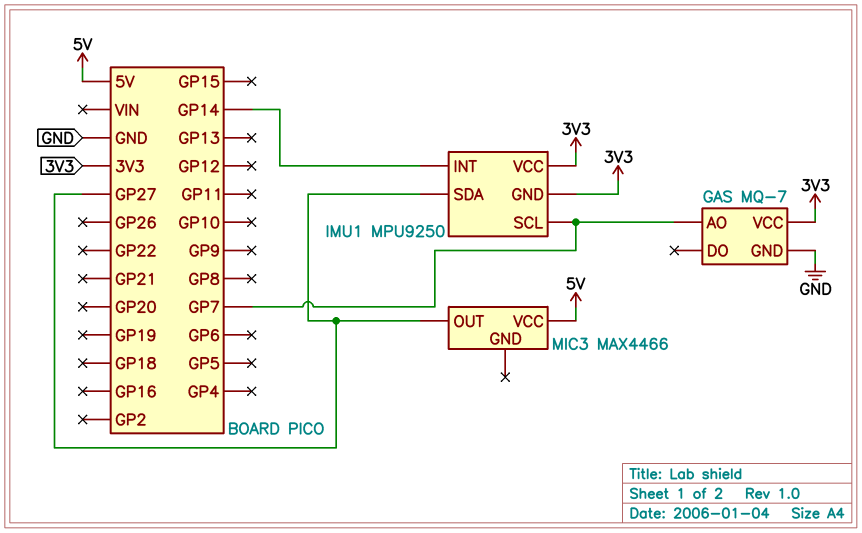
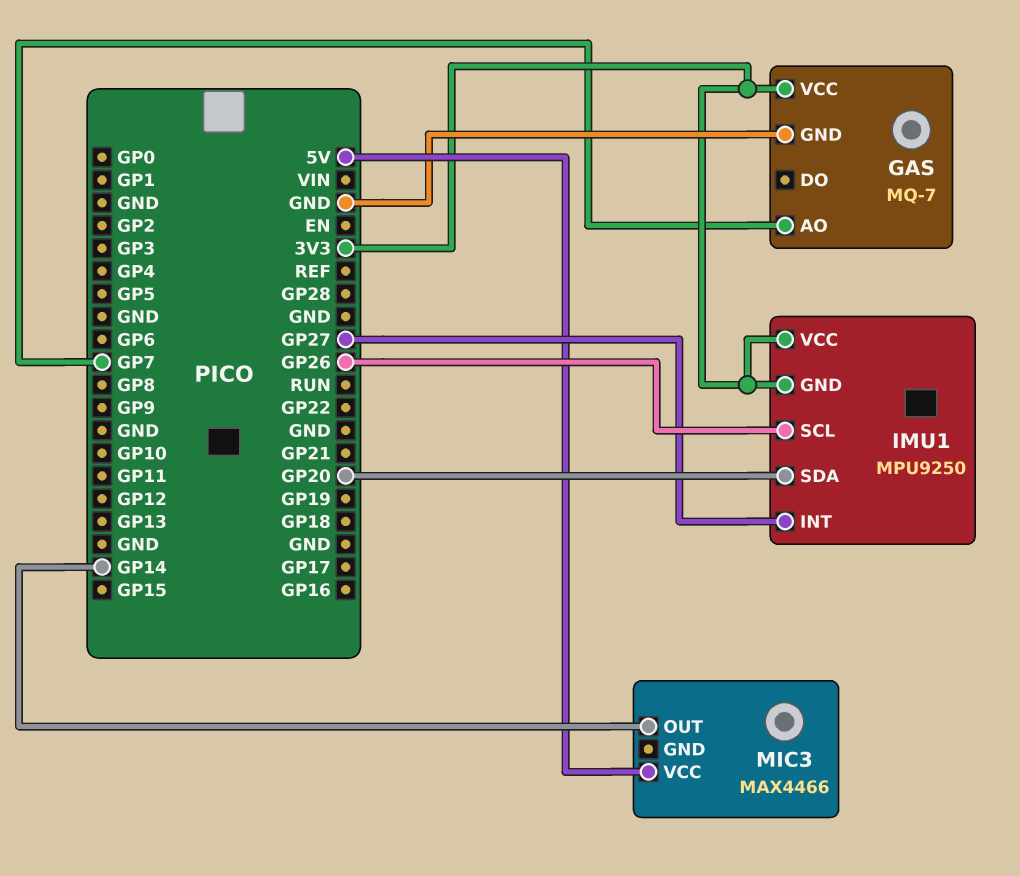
IMU1 pin INT: GP14 -> GP27
IMU1 pin SCL: GP7 -> GP26
IMU1 pin SDA: GP27 -> GP20
MIC3 pin OUT: GP27 -> GP14

